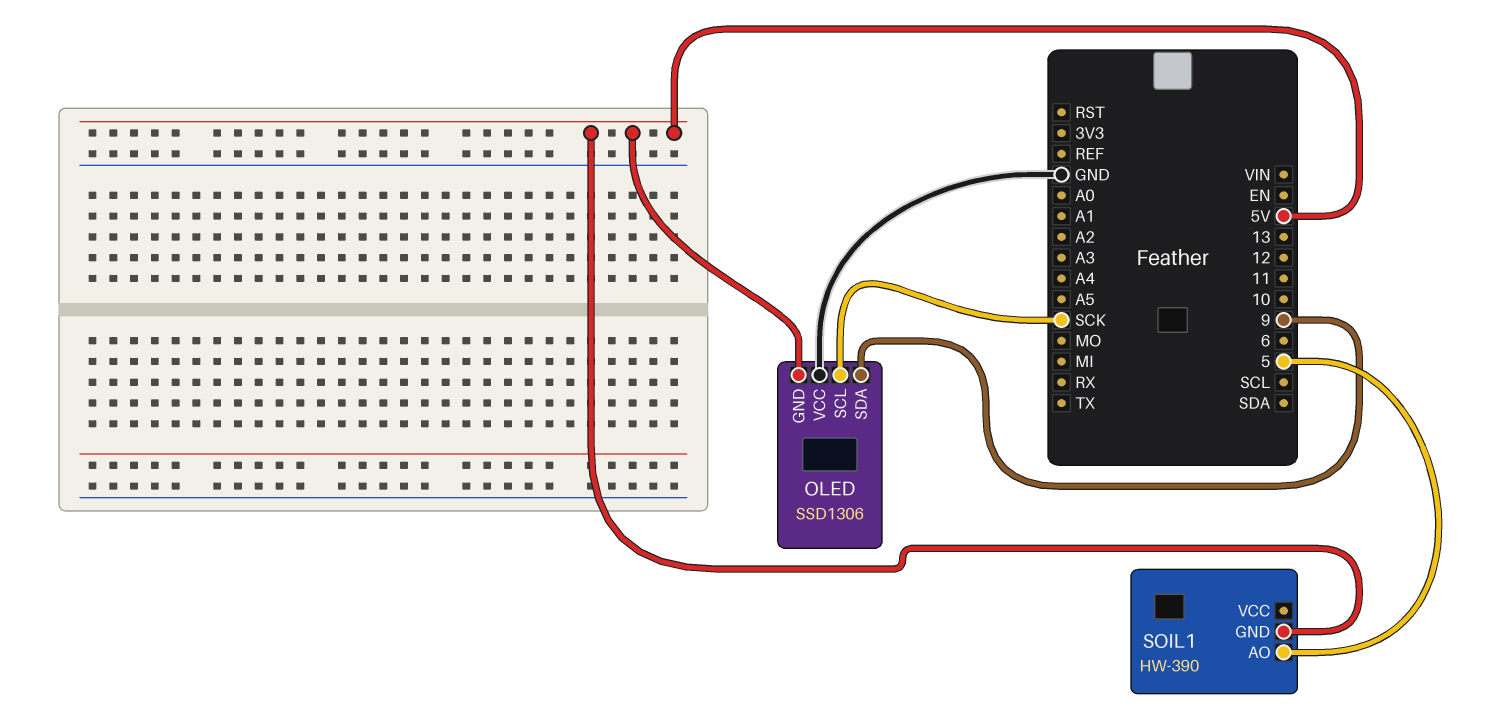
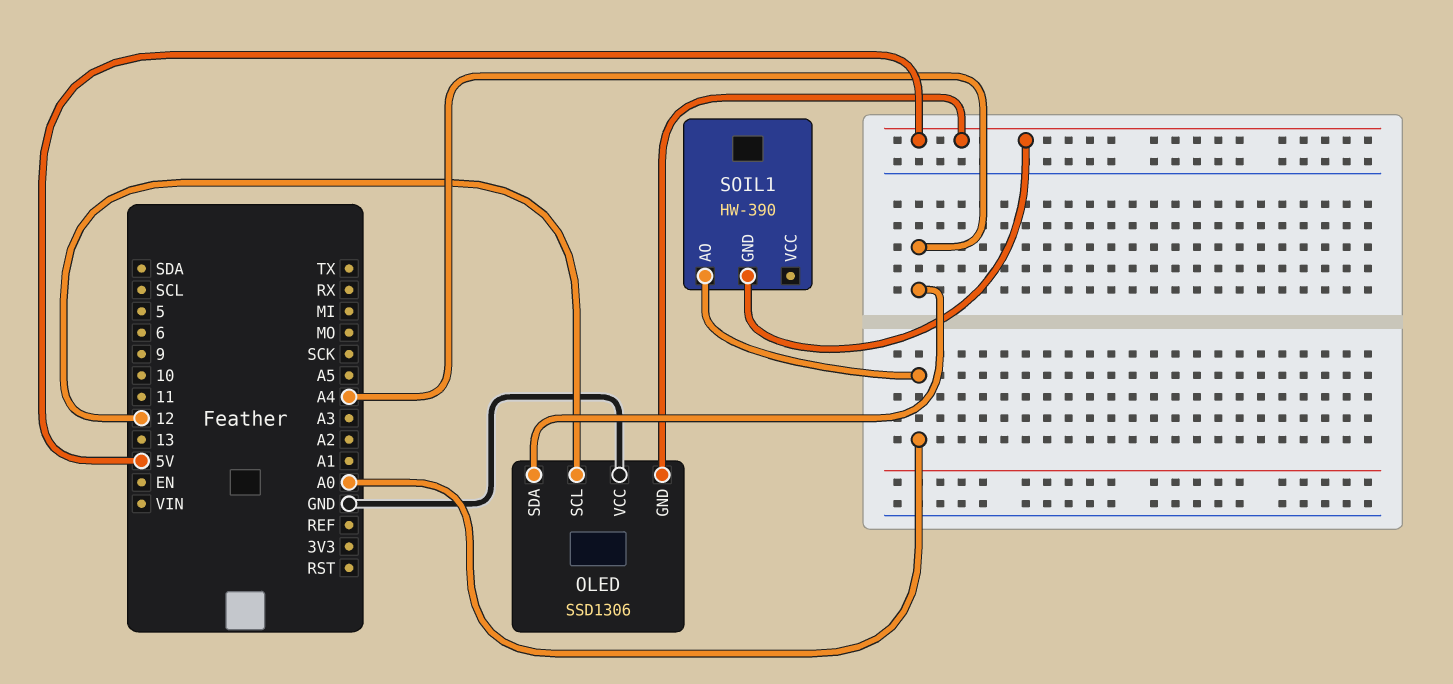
OLED pin SCL: SCK -> 12
OLED pin SDA: 9 -> A4
SOIL1 pin AO: 5 -> A0

